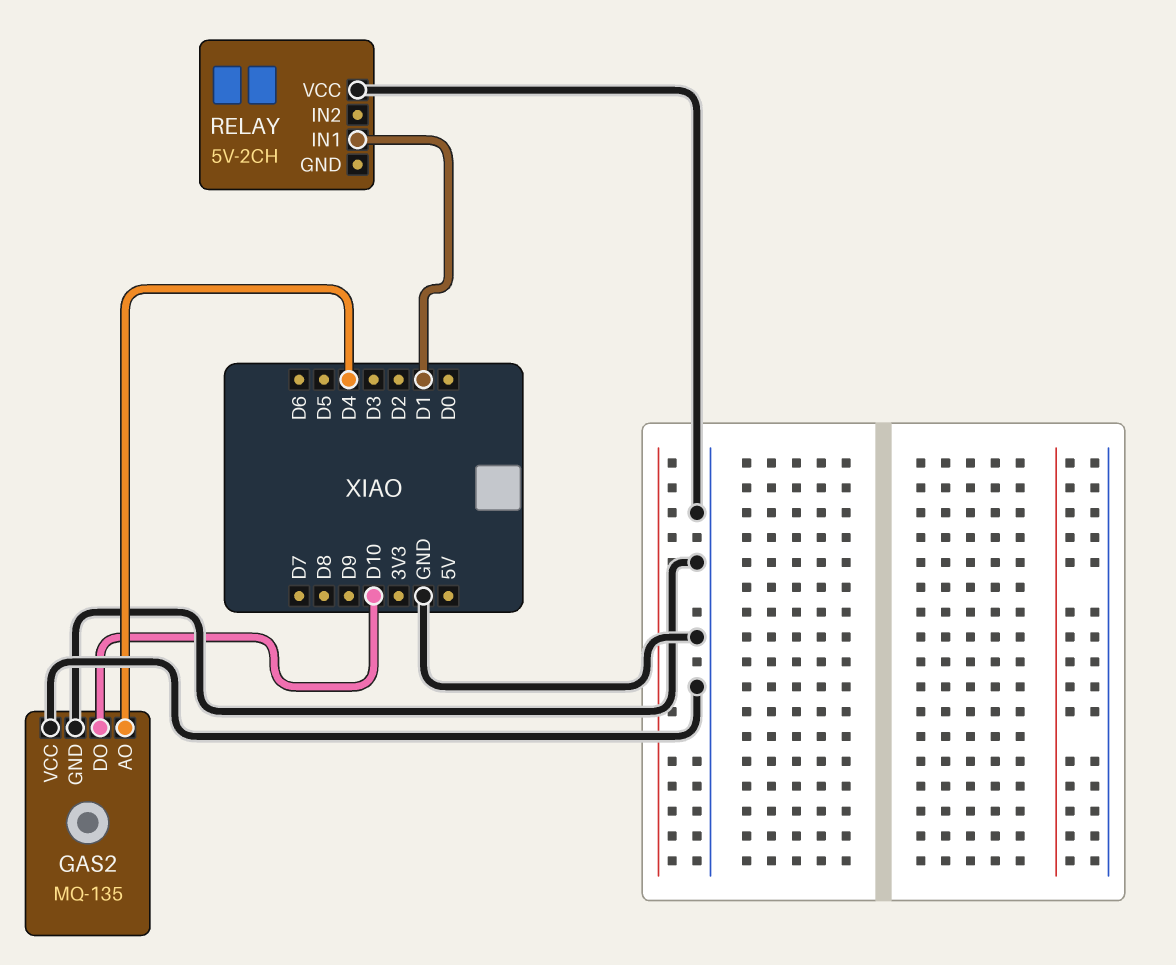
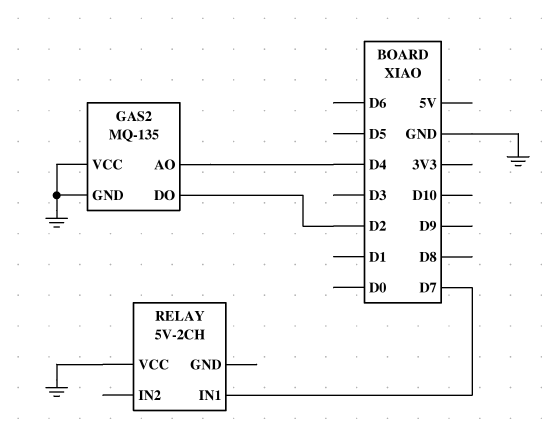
GAS2 pin DO: D10 -> D2
RELAY pin IN1: D1 -> D7

